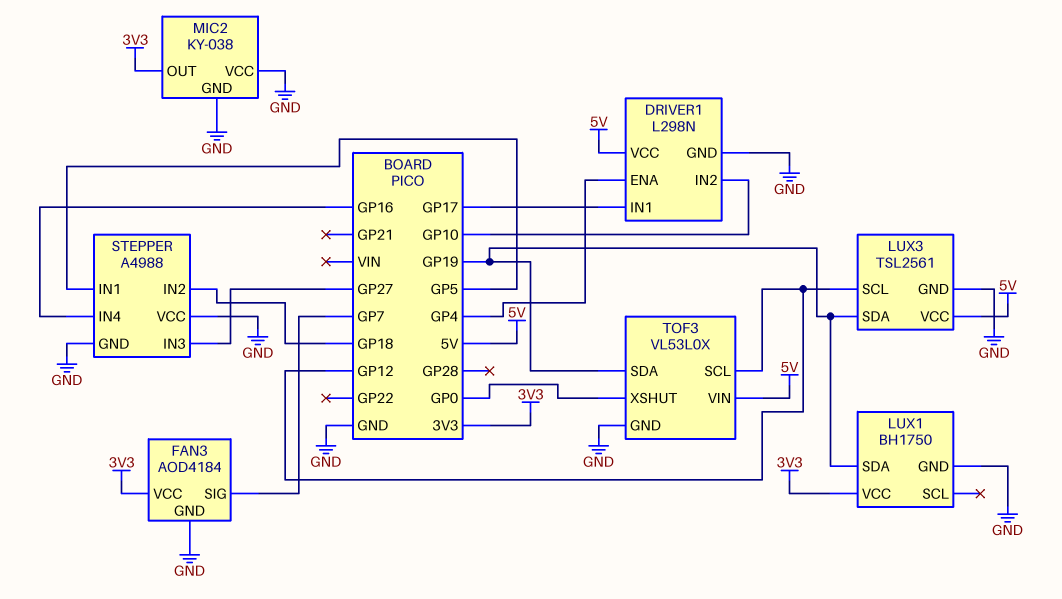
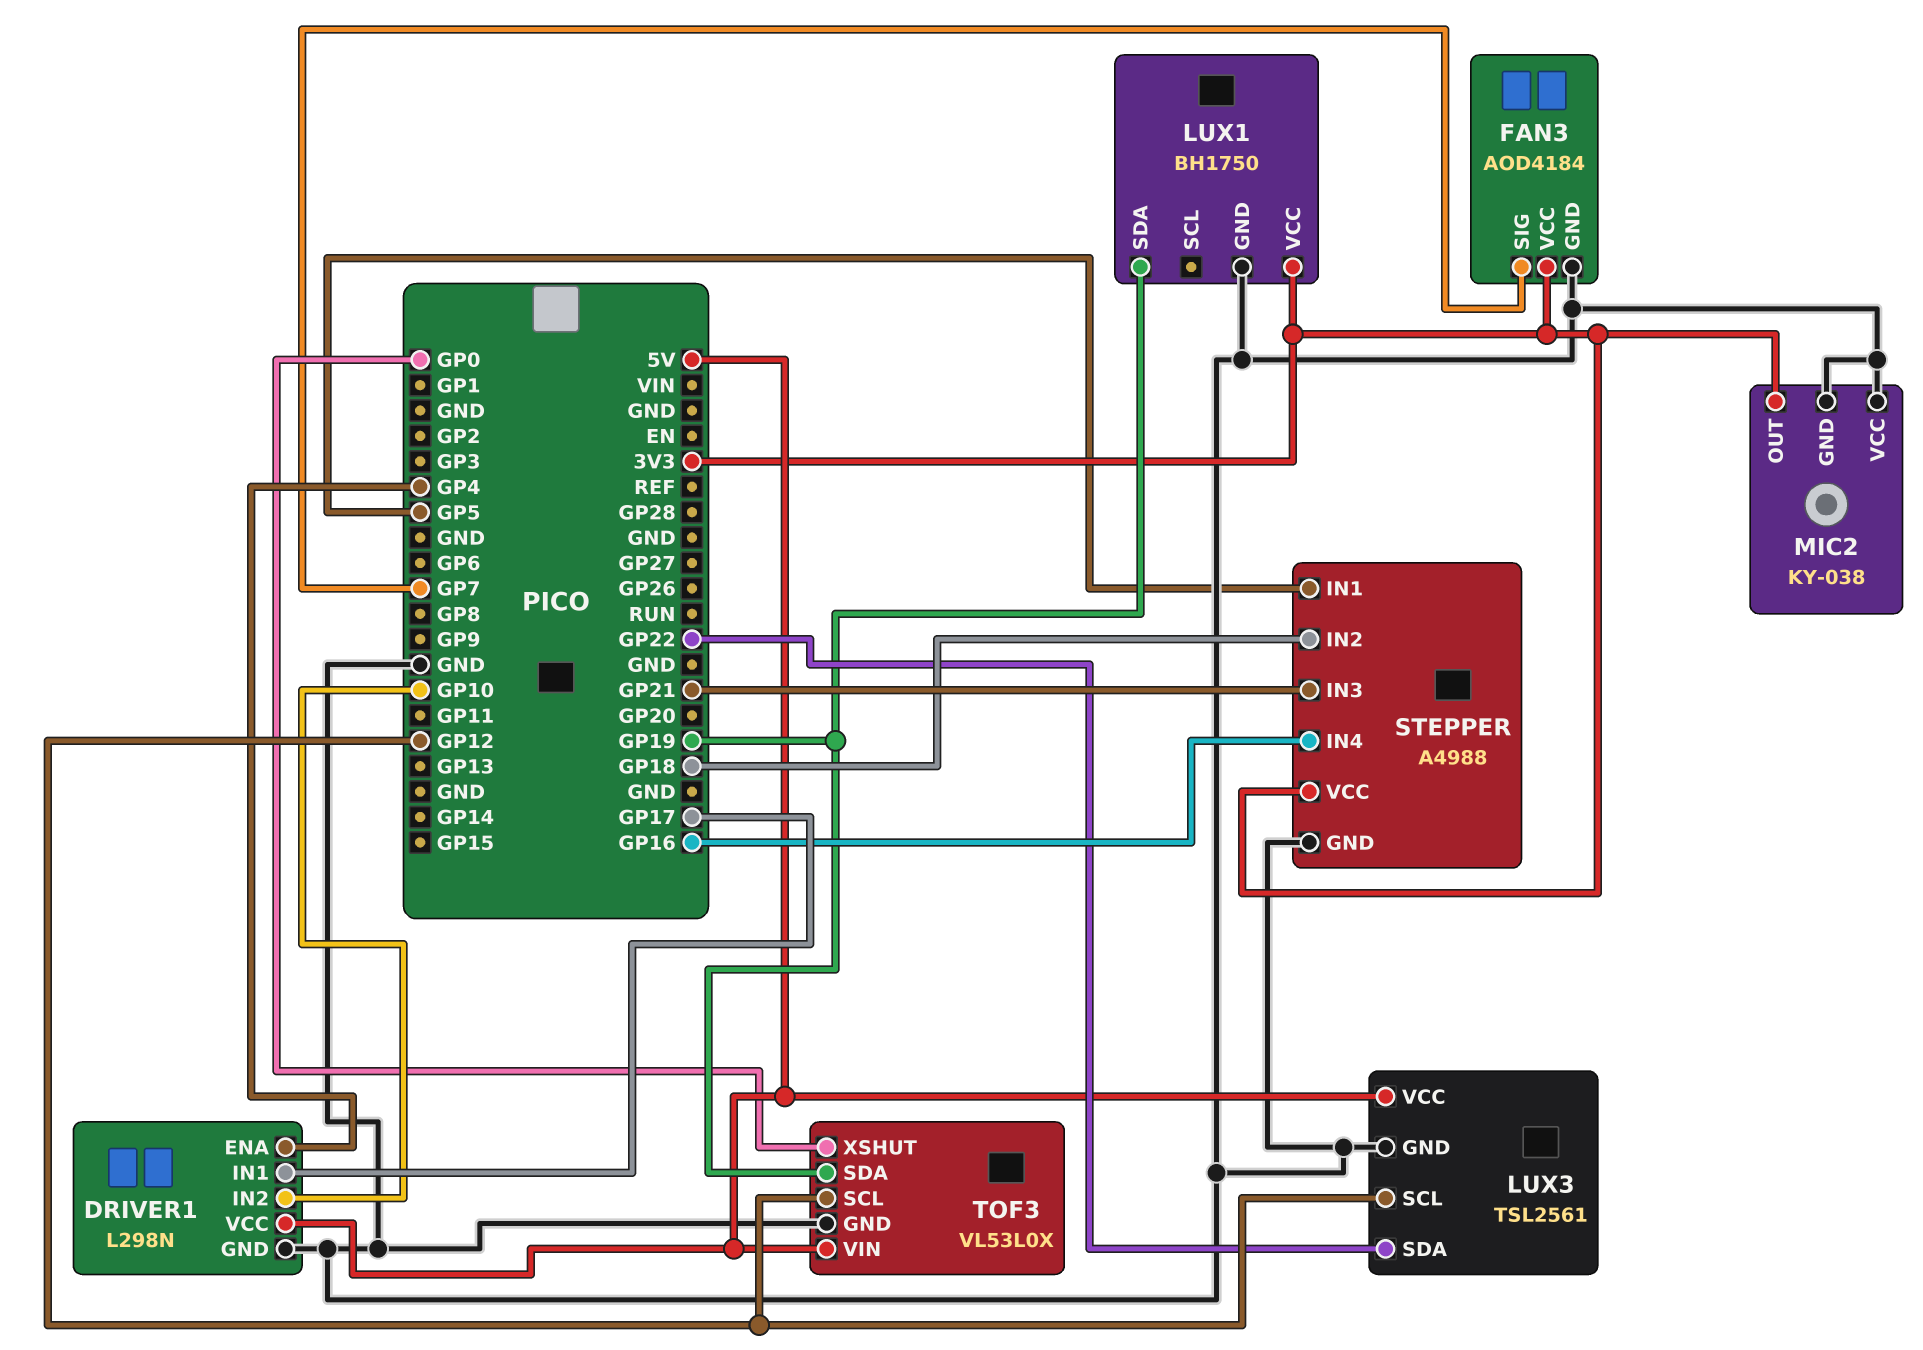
LUX3 pin SDA: GP19 -> GP22
STEPPER pin IN3: GP27 -> GP21
STEPPER pin VCC: GND -> 3V3

